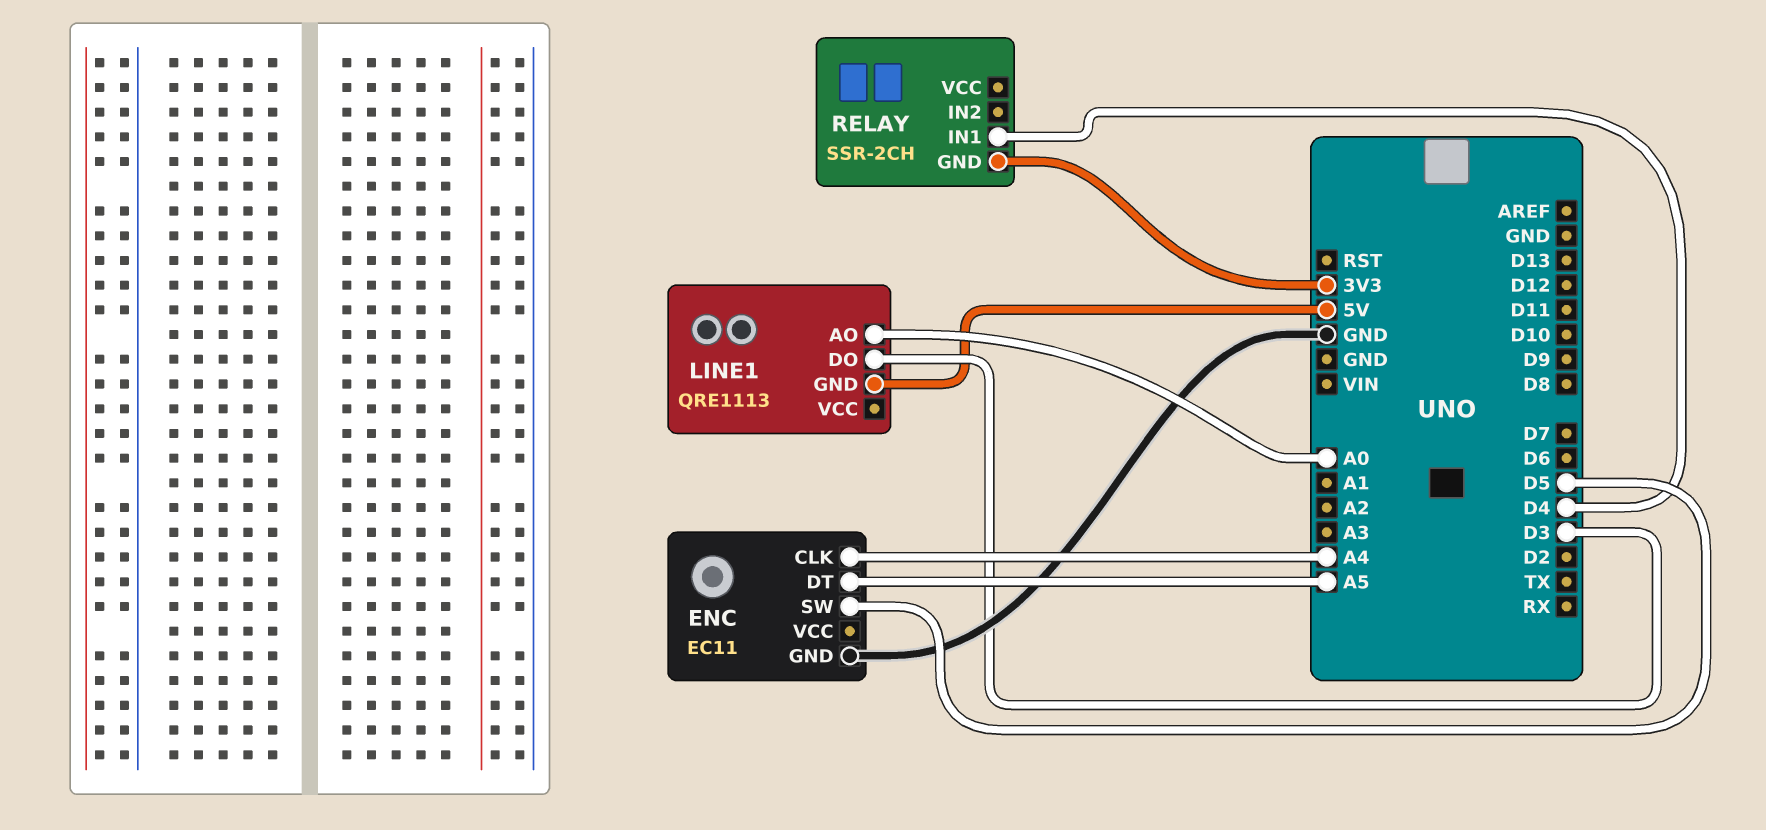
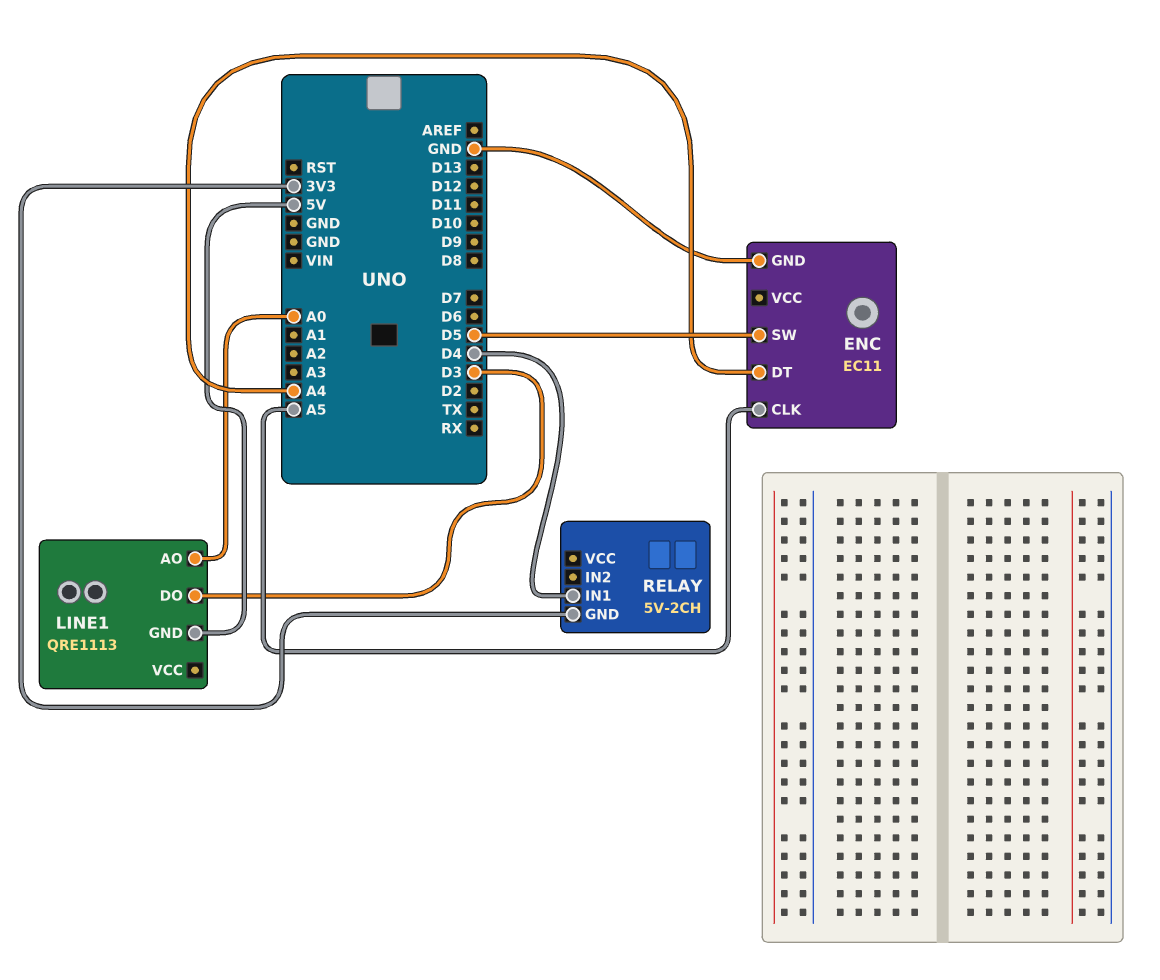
ENC pin CLK: A4 -> A5
ENC pin DT: A5 -> A4
RELAY: SSR-2CH -> 5V-2CH

